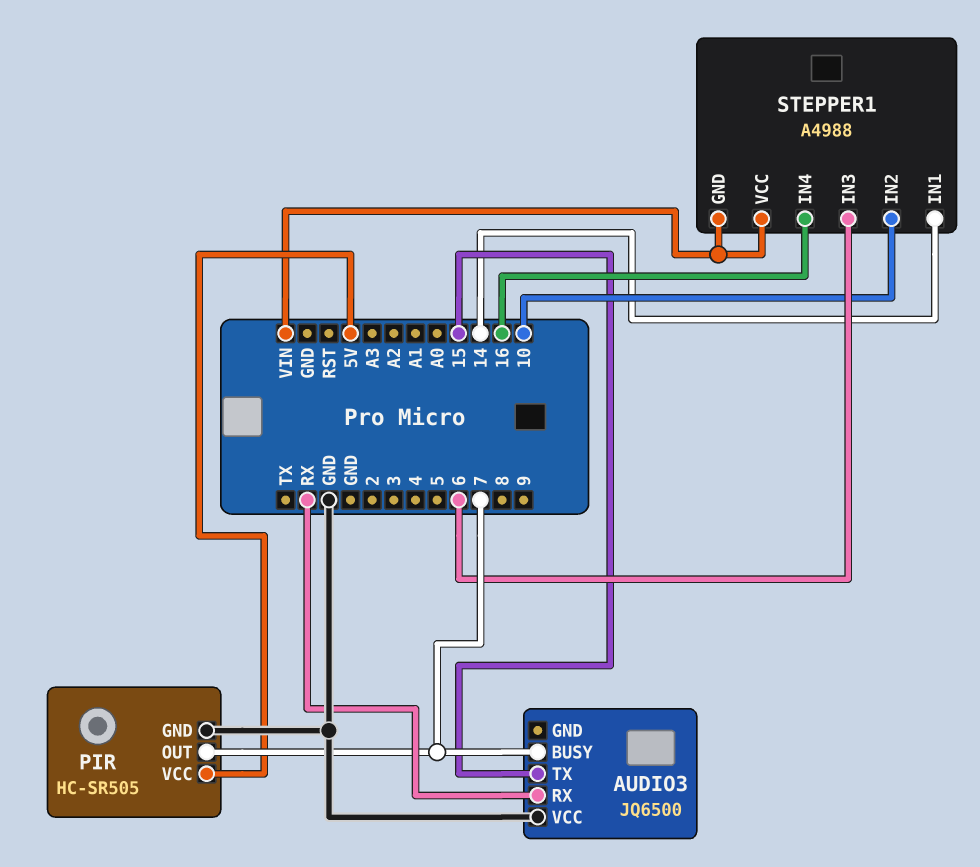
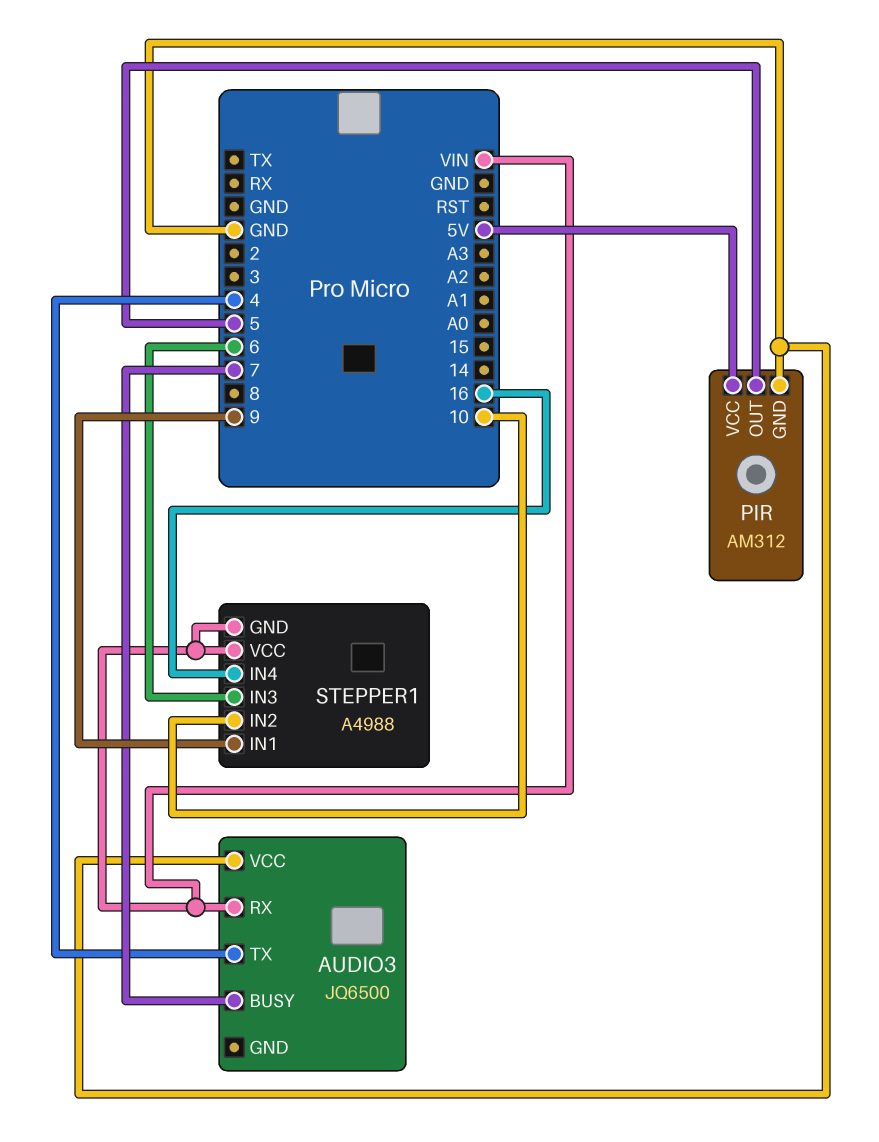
AUDIO3 pin RX: RX -> VIN
AUDIO3 pin TX: 15 -> 4
PIR: HC-SR505 -> AM312
PIR pin OUT: 7 -> 5
STEPPER1 pin IN1: 14 -> 9

